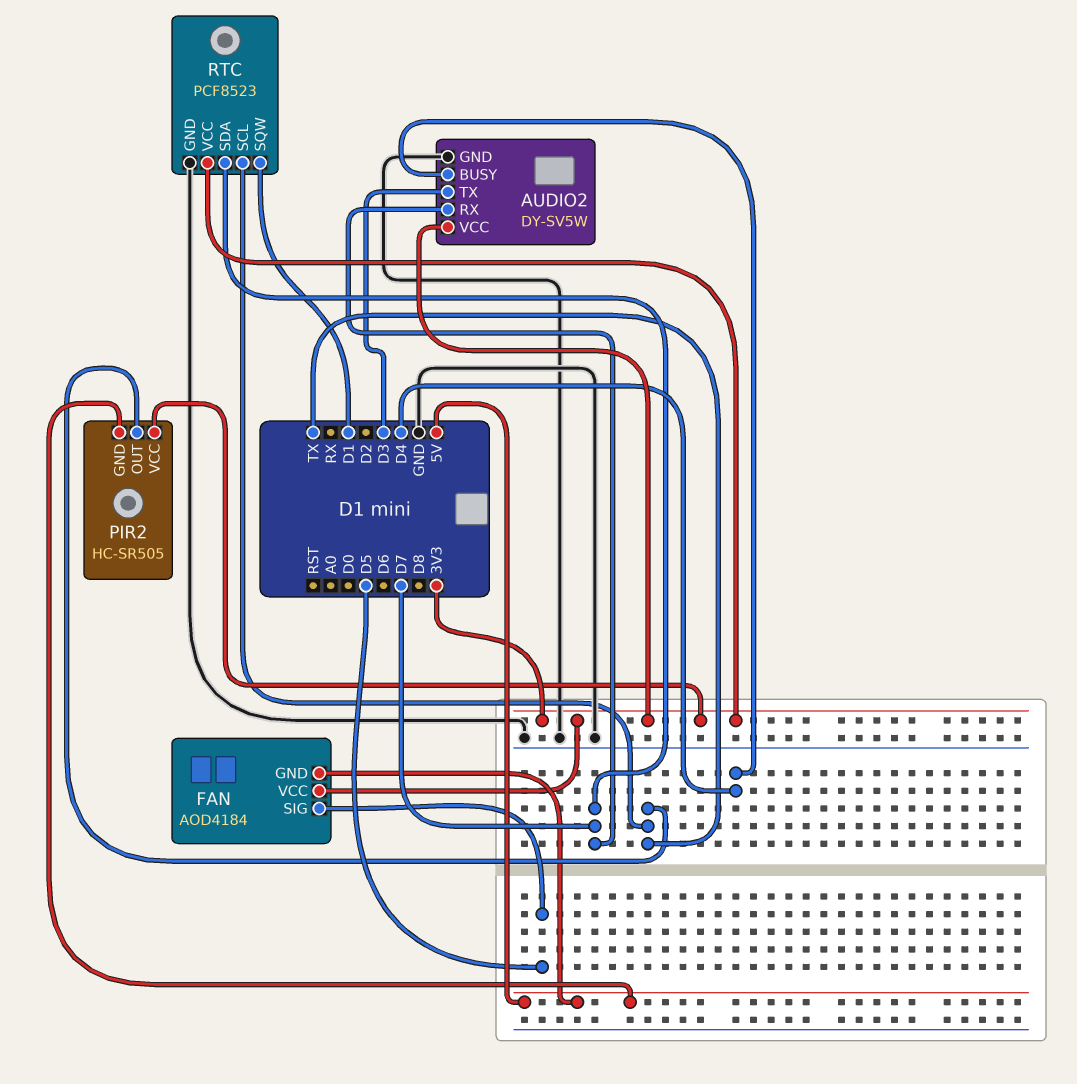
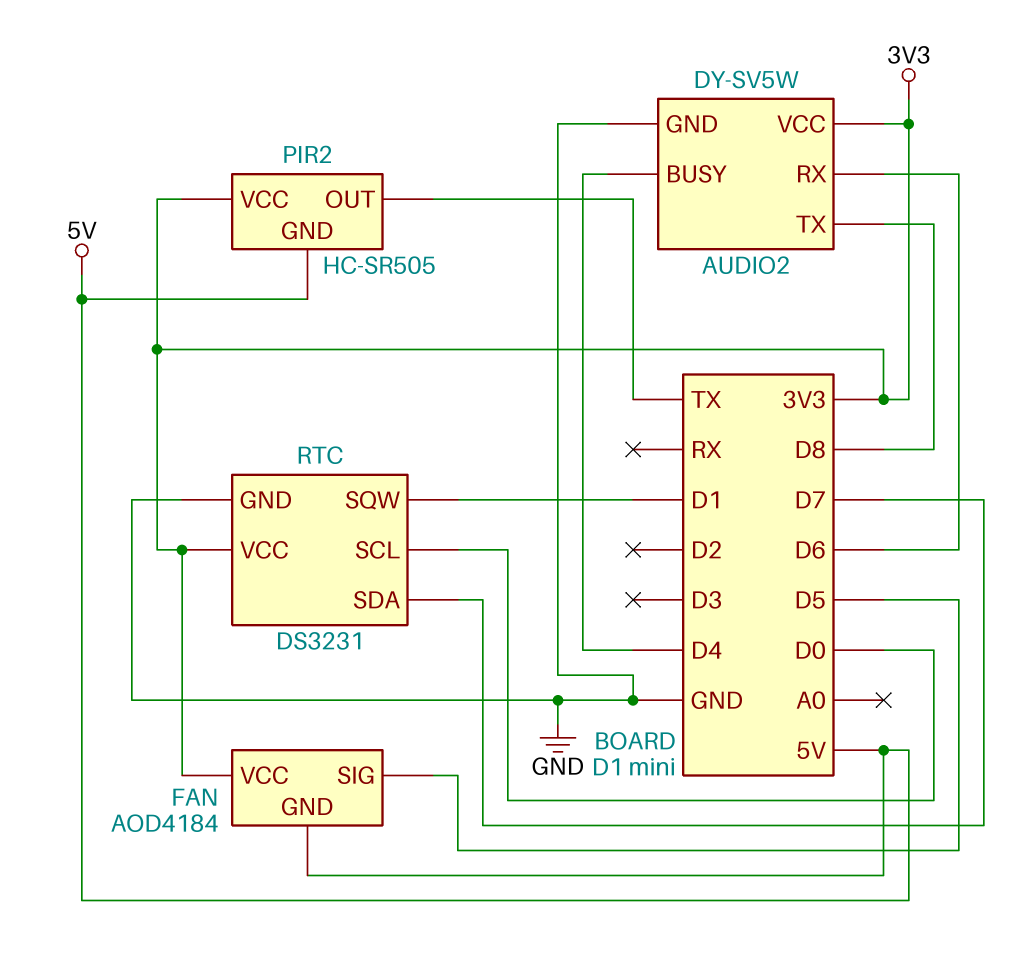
AUDIO2 pin RX: D7 -> D6
AUDIO2 pin TX: D3 -> D8
RTC: PCF8523 -> DS3231
RTC pin SCL: TX -> D0

